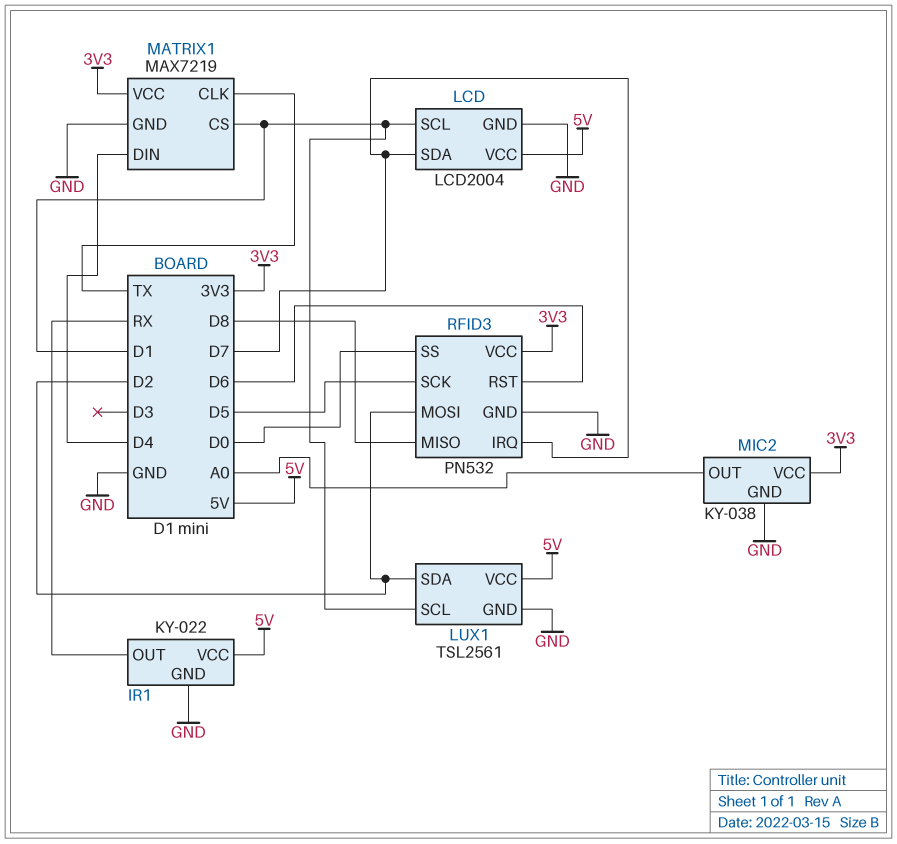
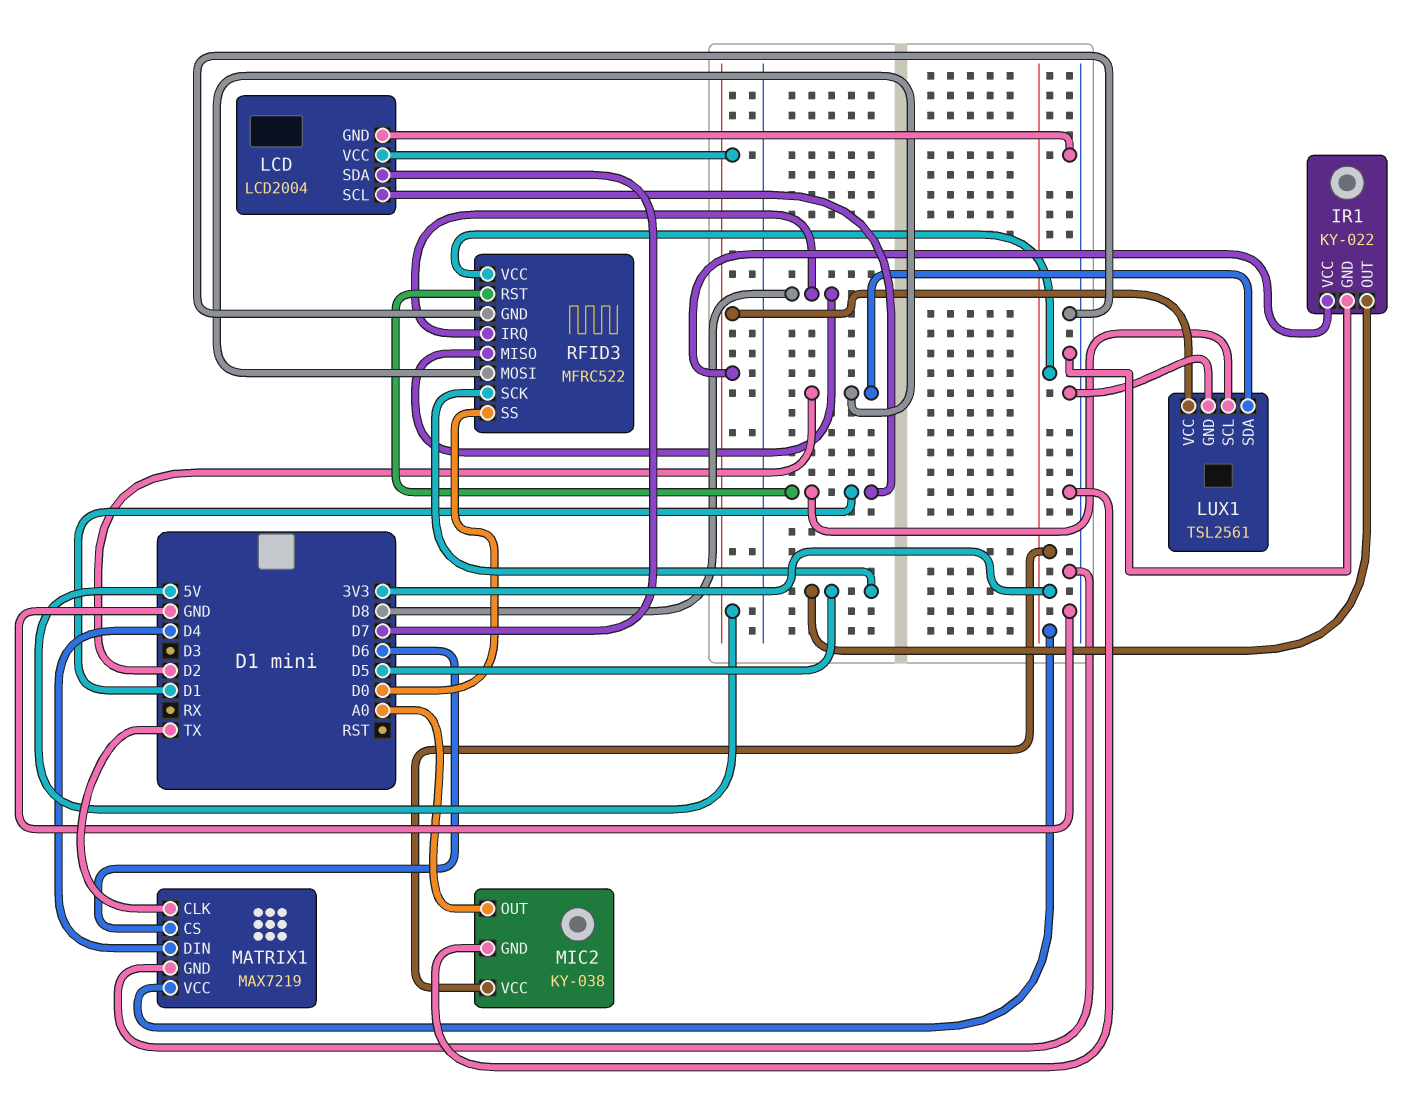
IR1 pin OUT: RX -> D5
MATRIX1 pin CS: D1 -> D6
RFID3: PN532 -> MFRC522
RFID3 pin IRQ: D7 -> D8
RFID3 pin RST: D6 -> D1

